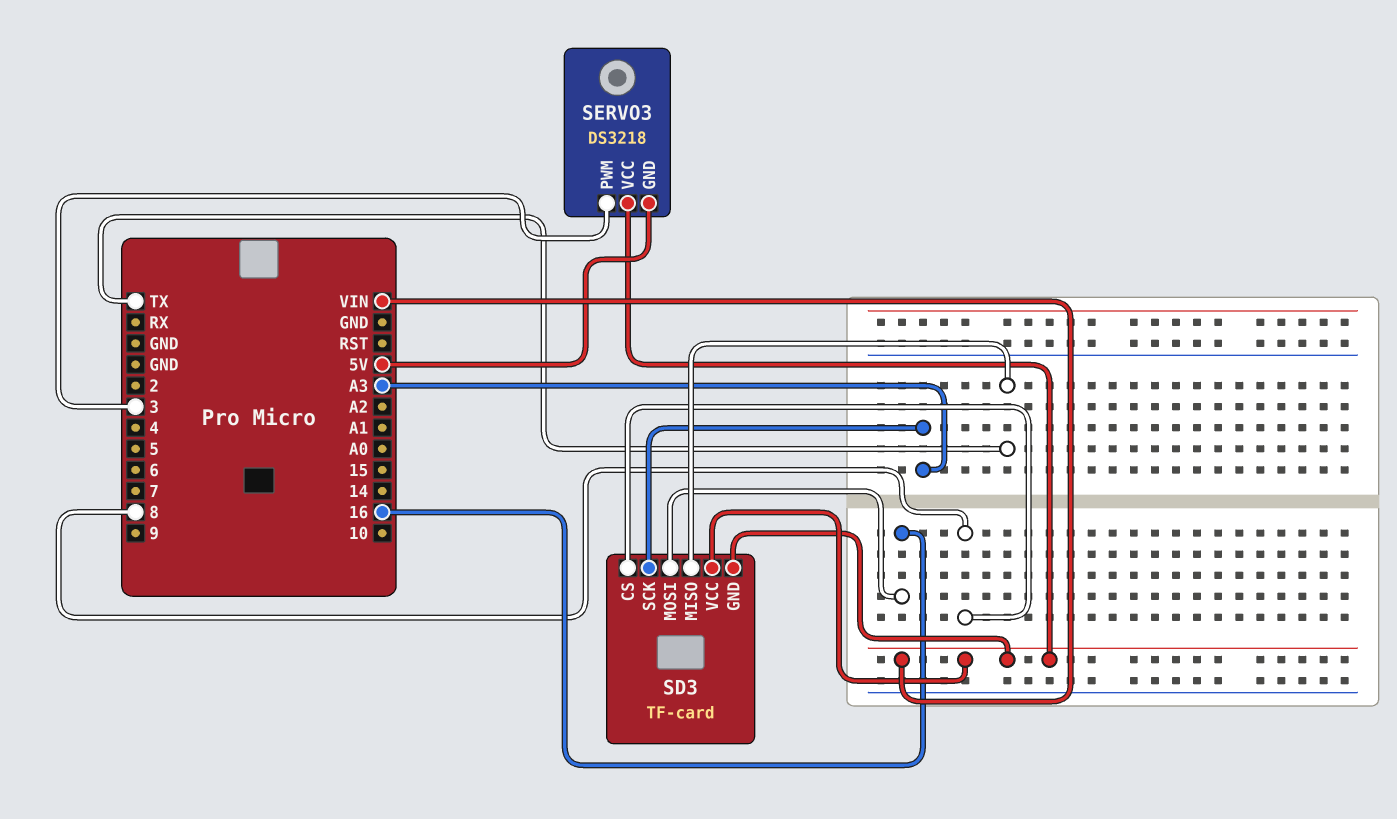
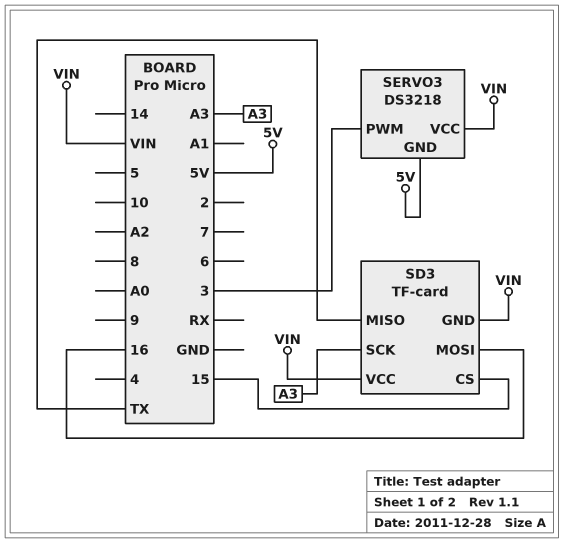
SD3 pin CS: 8 -> 15

